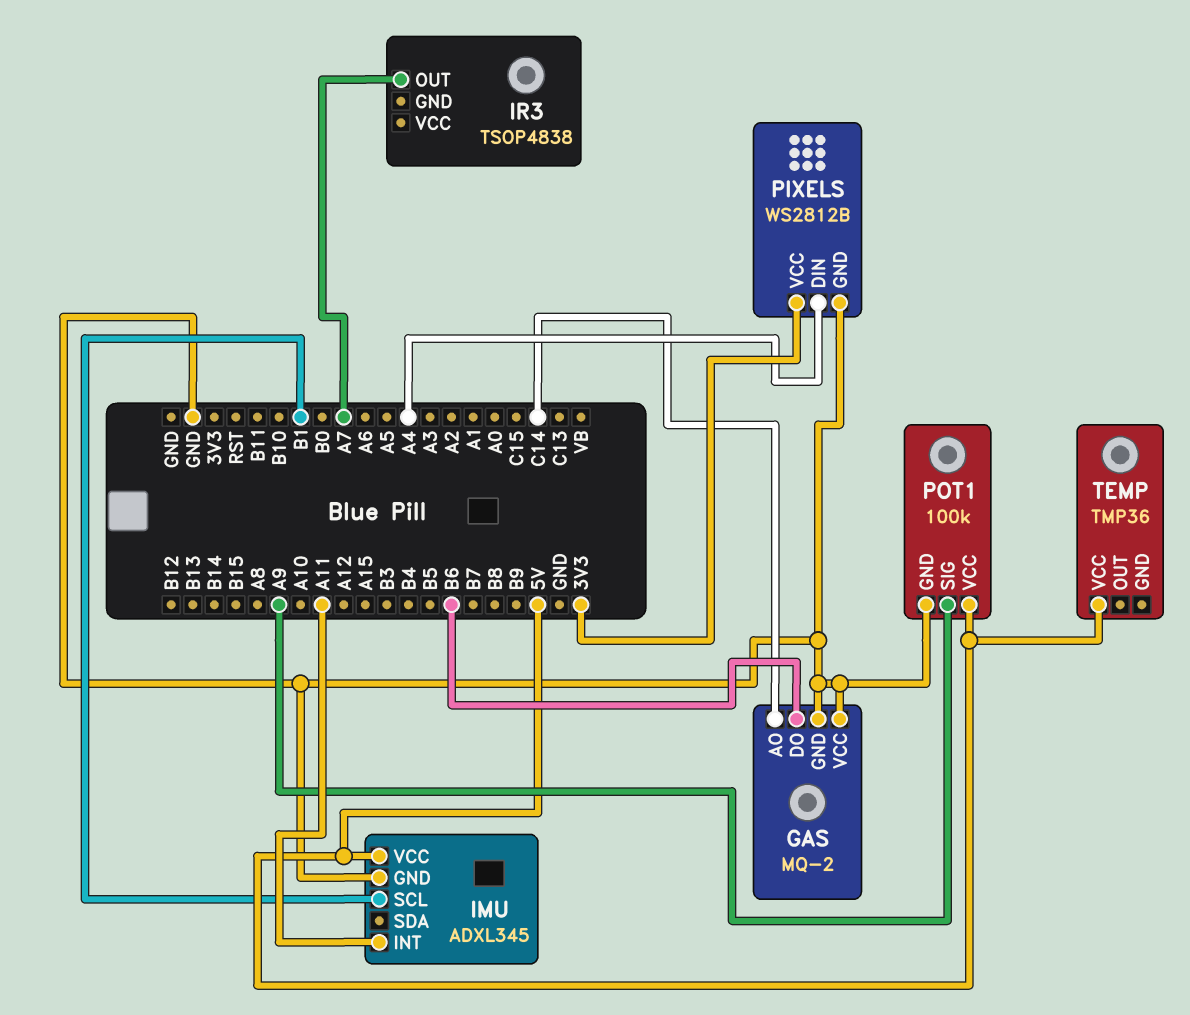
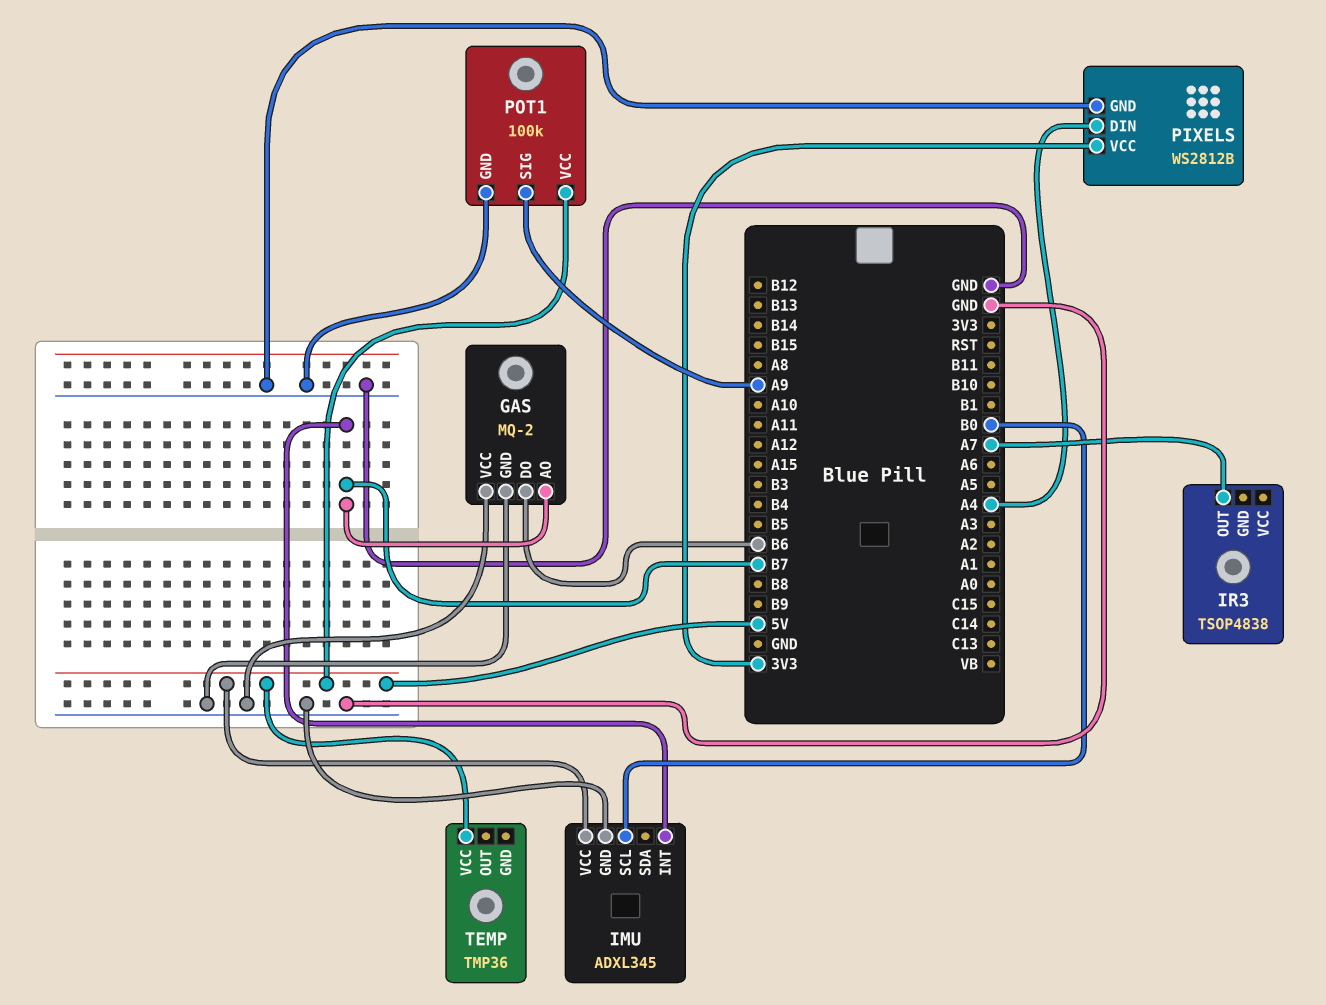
GAS pin AO: C14 -> B7
IMU pin INT: A11 -> B7
IMU pin SCL: B1 -> B0

